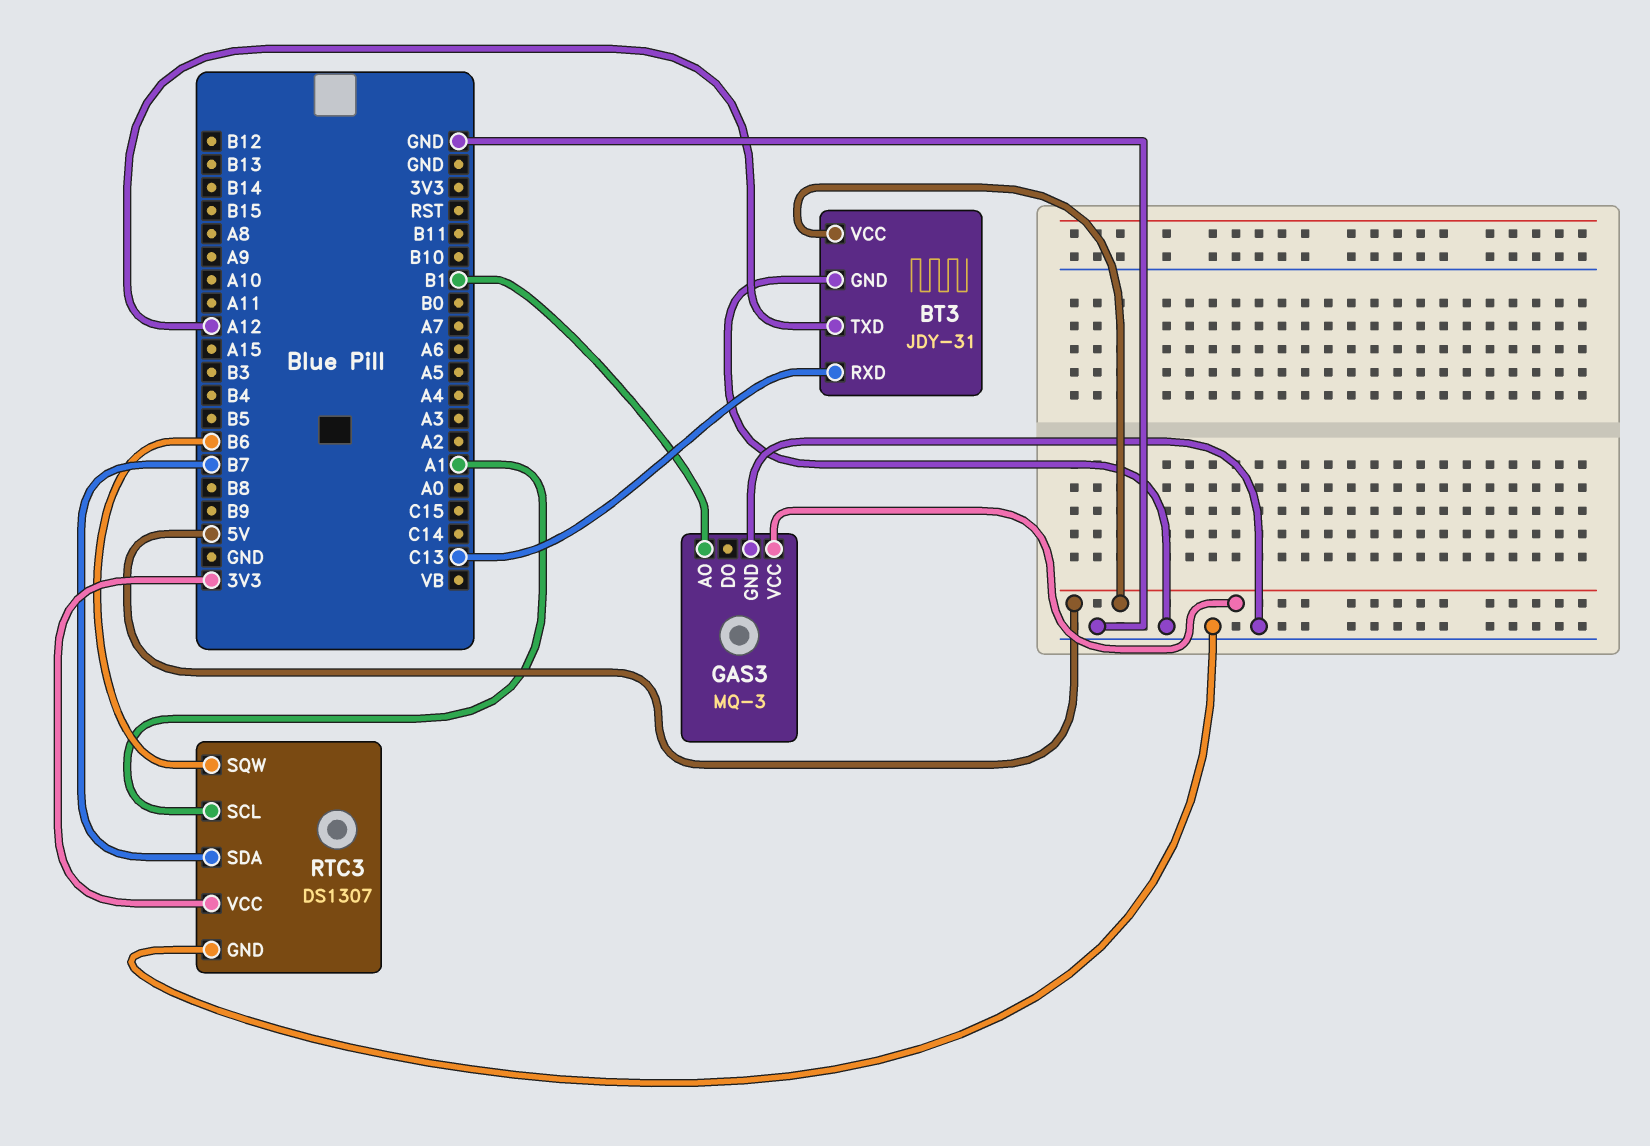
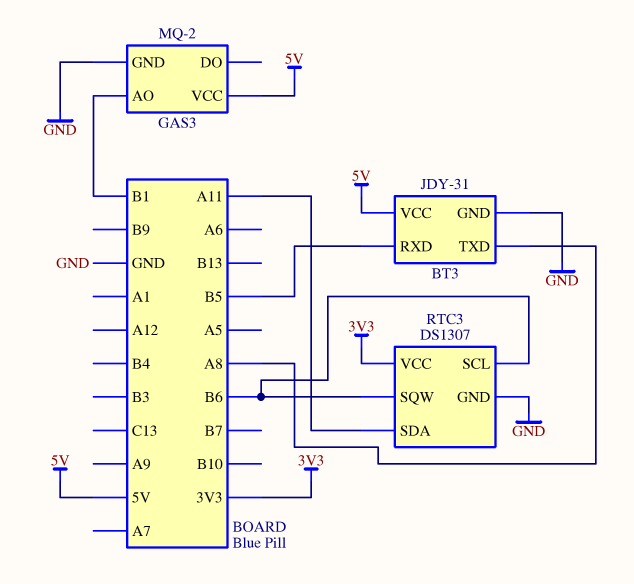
BT3 pin RXD: C13 -> B5
BT3 pin TXD: A12 -> A8
GAS3: MQ-3 -> MQ-2
RTC3 pin SCL: A1 -> B6
RTC3 pin SDA: B7 -> A11

